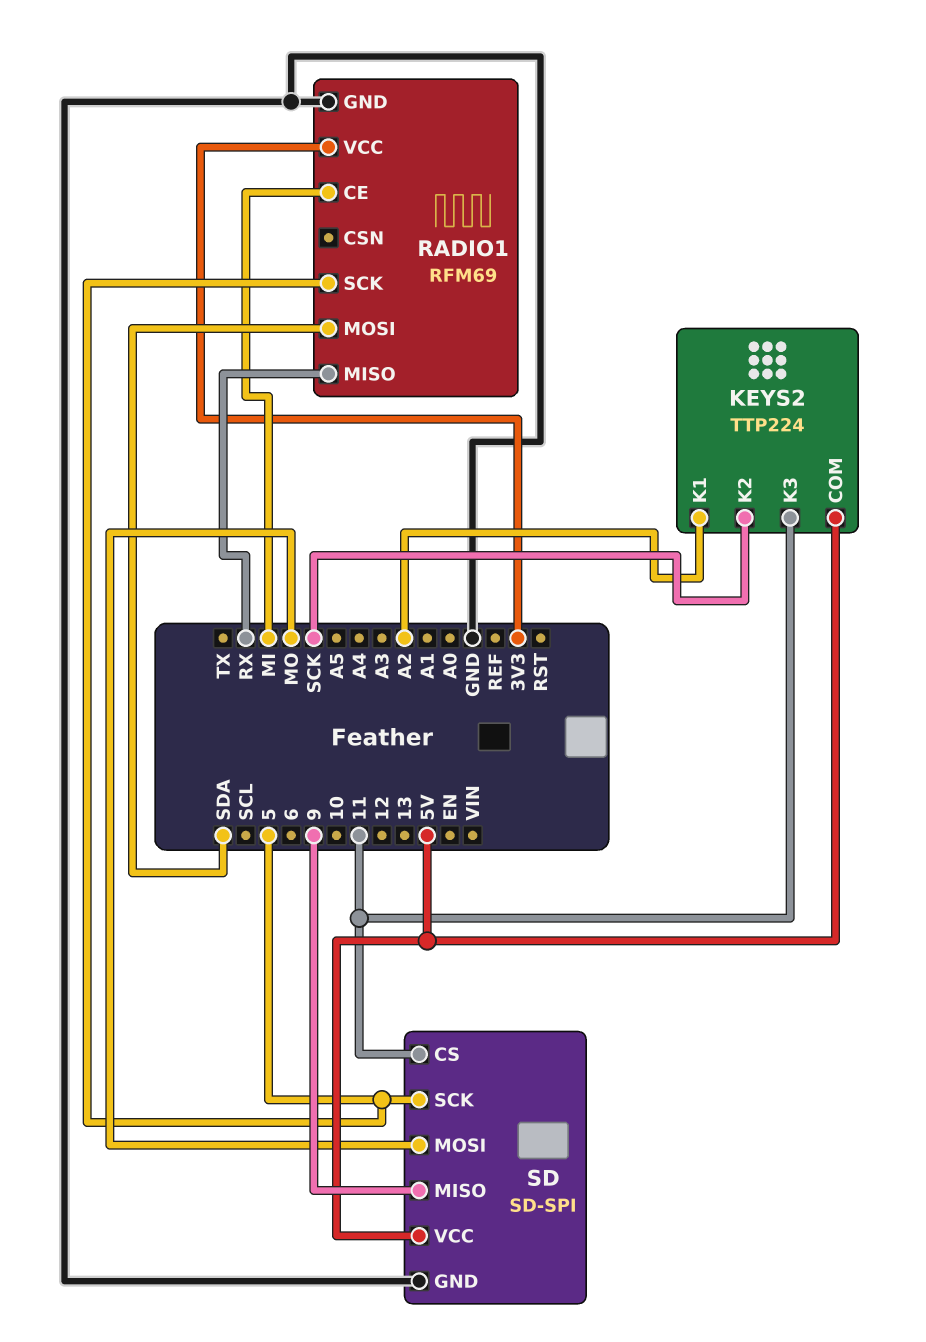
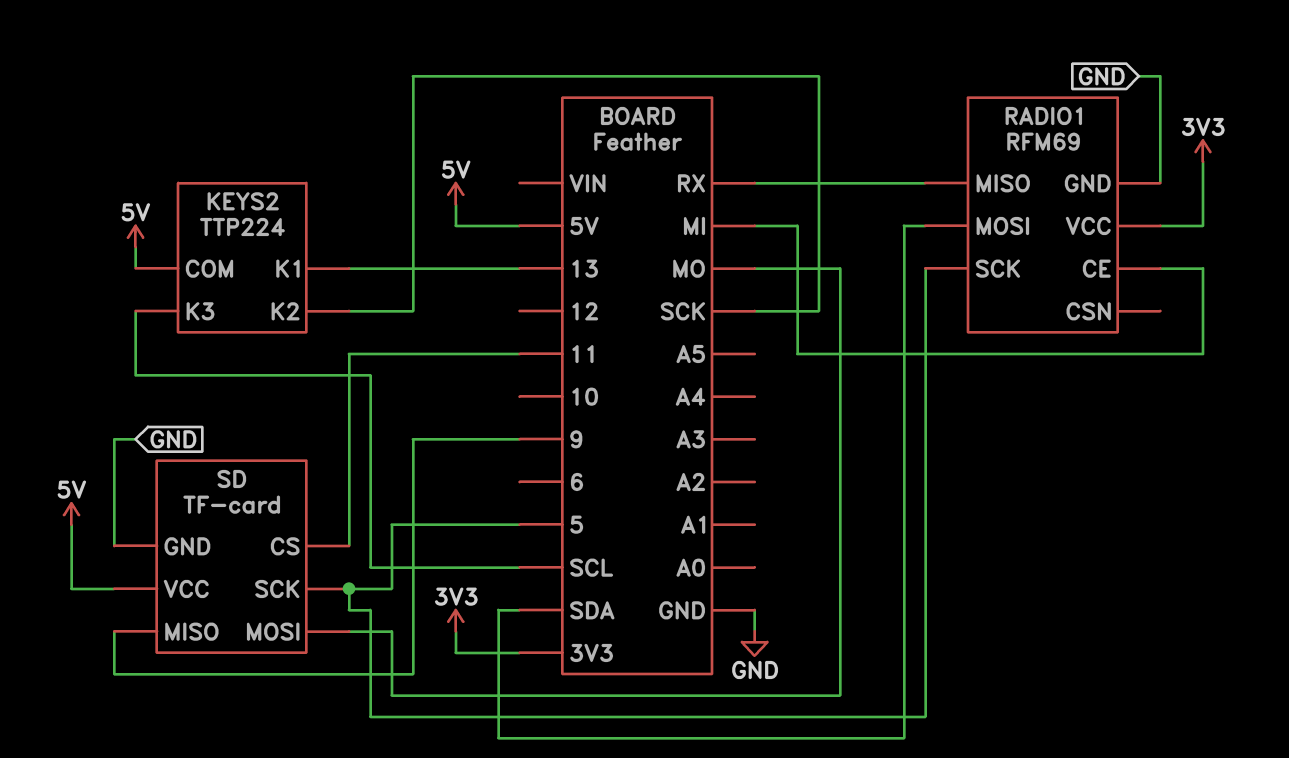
KEYS2 pin K1: A2 -> 13
KEYS2 pin K3: 11 -> SCL
SD: SD-SPI -> TF-card

